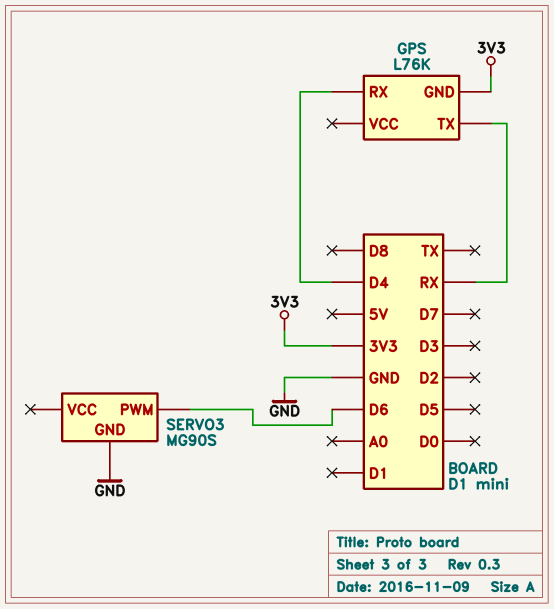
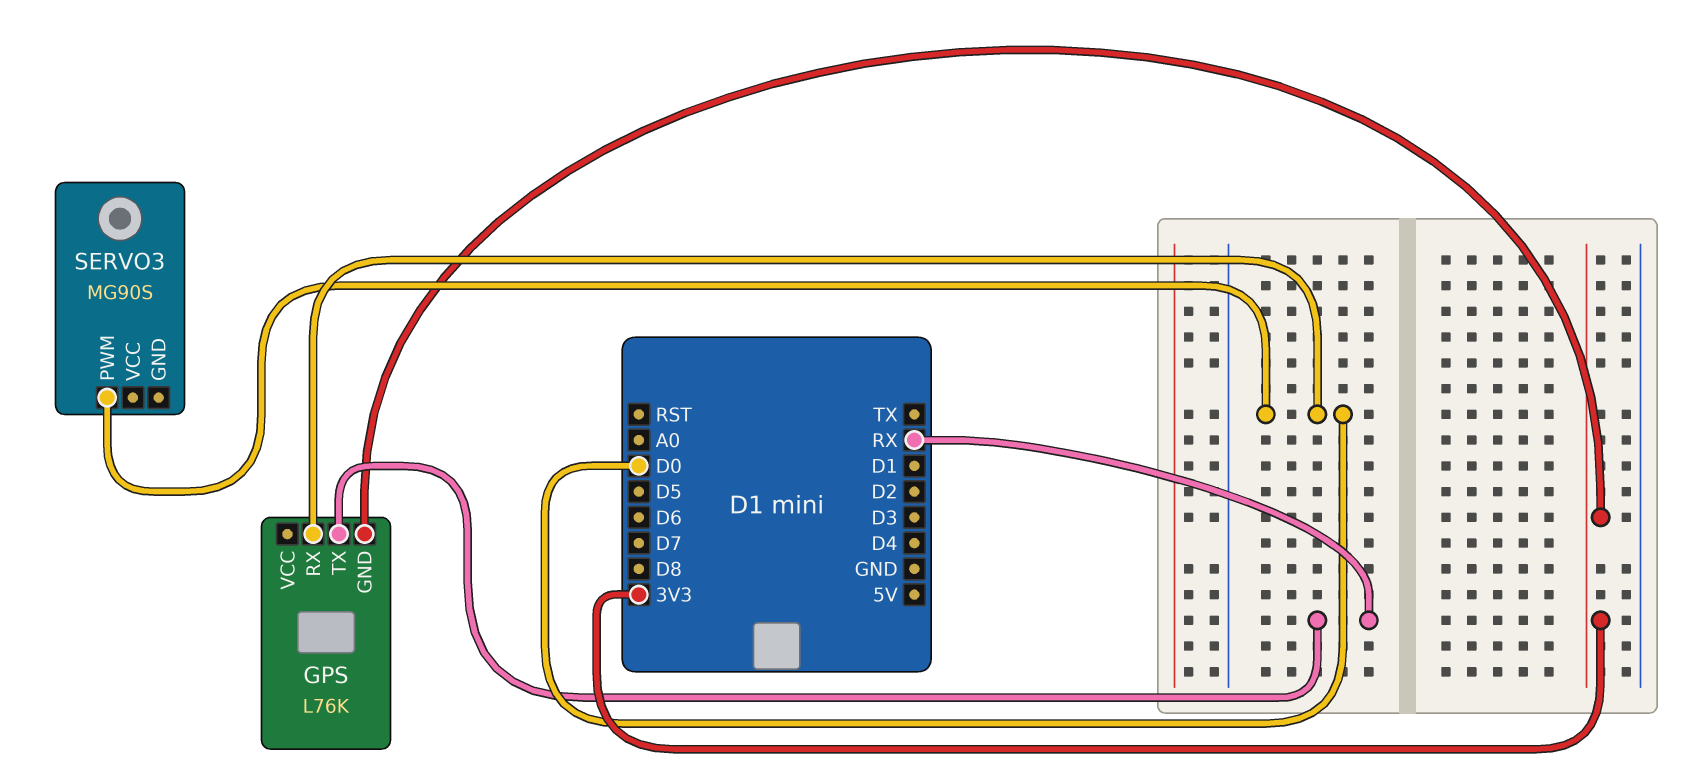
GPS pin RX: D4 -> D0
SERVO3 pin GND: GND -> none
SERVO3 pin PWM: D6 -> D0

